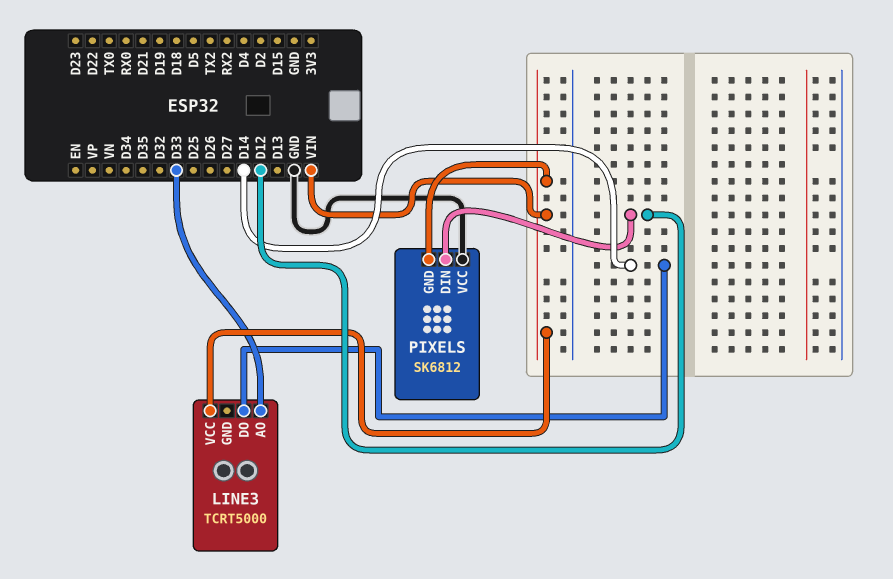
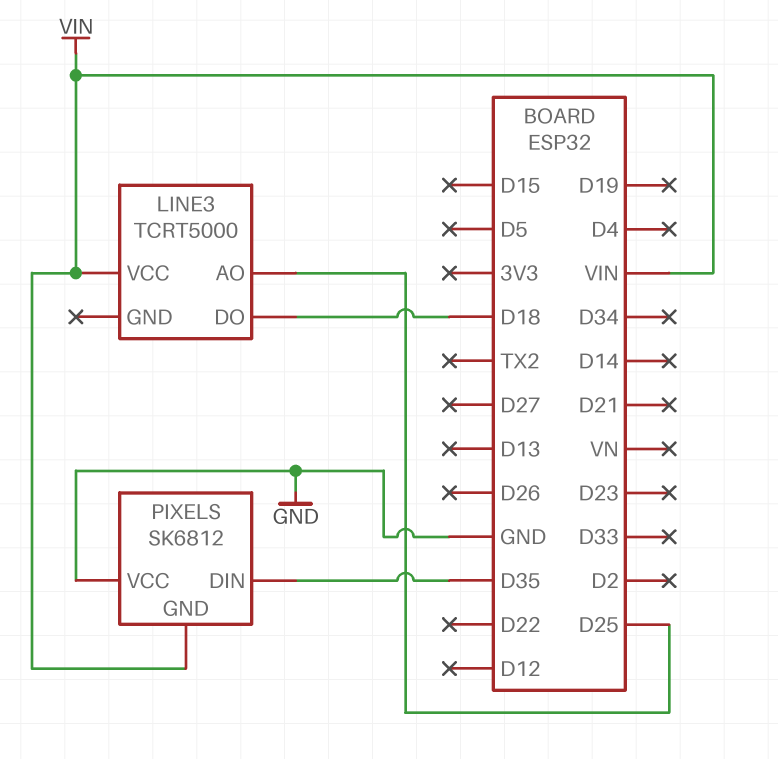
LINE3 pin AO: D33 -> D25
LINE3 pin DO: D14 -> D18
PIXELS pin DIN: D12 -> D35

